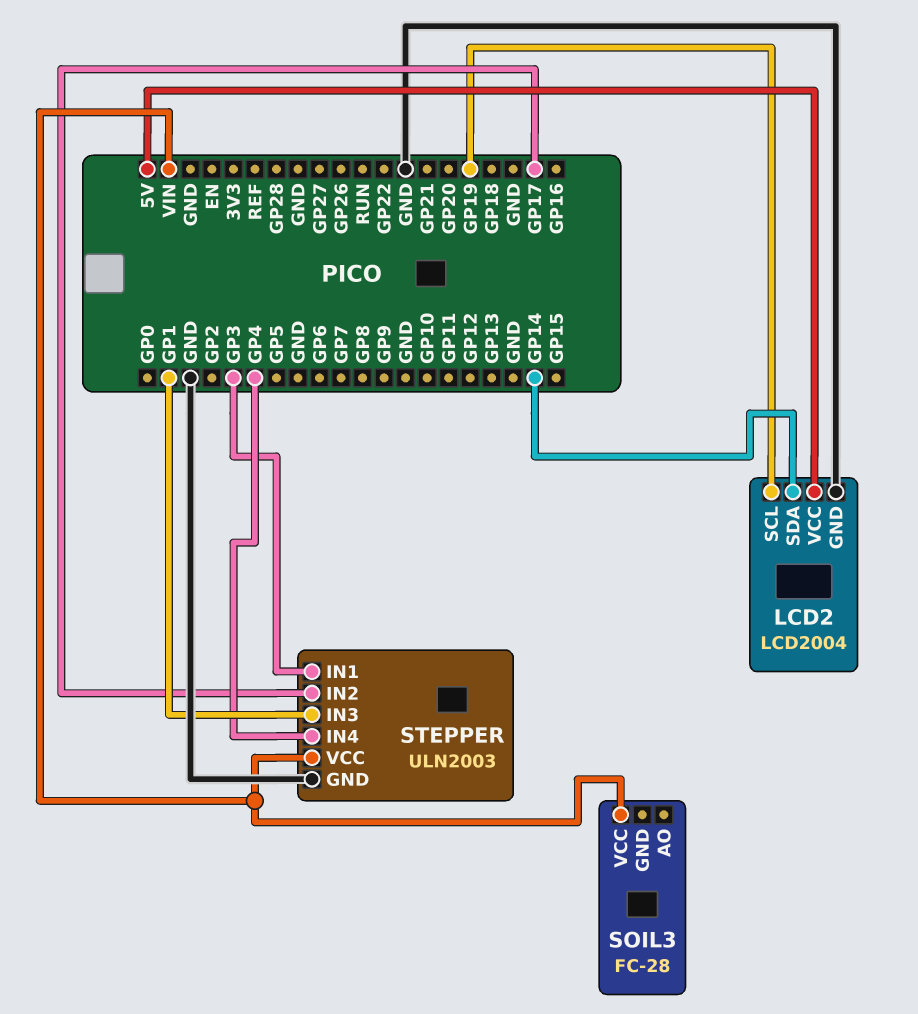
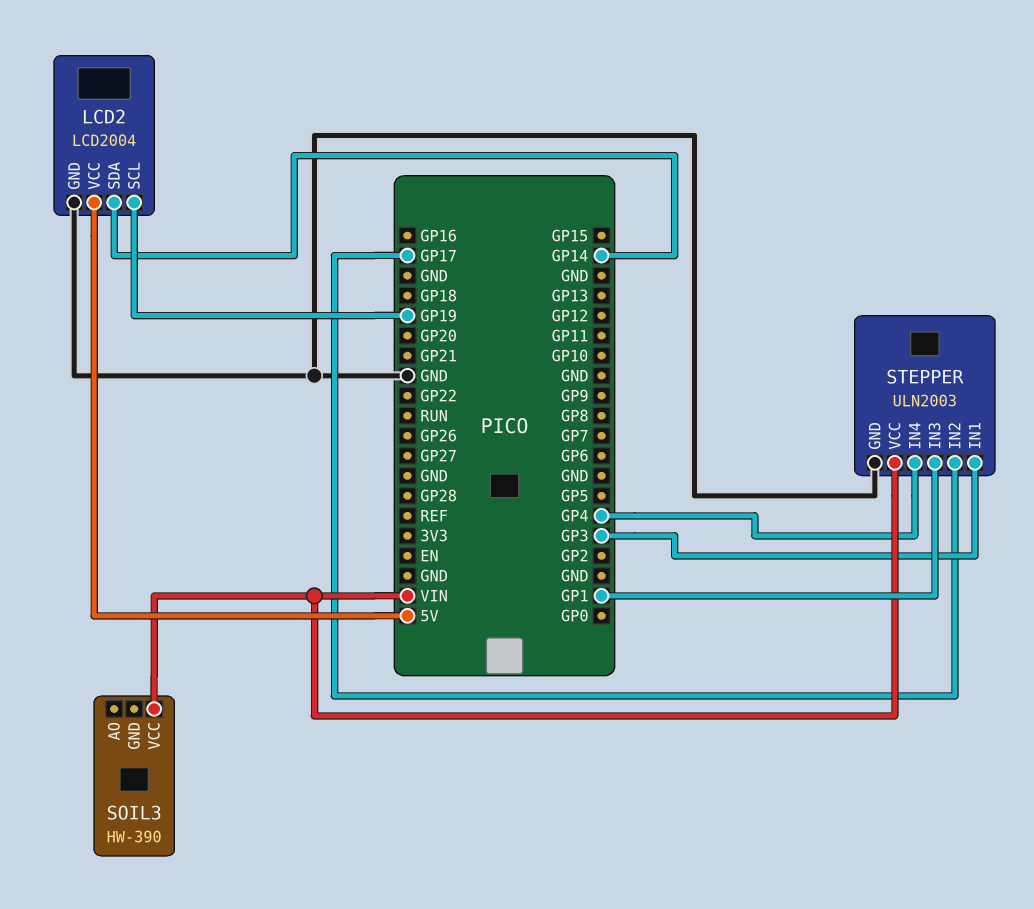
SOIL3: FC-28 -> HW-390

